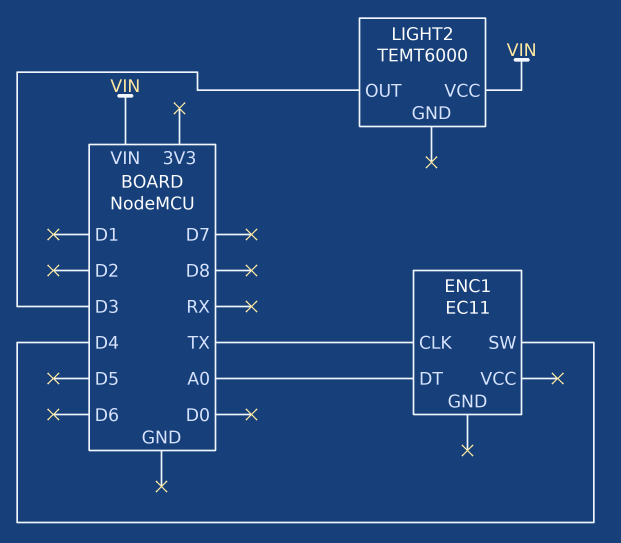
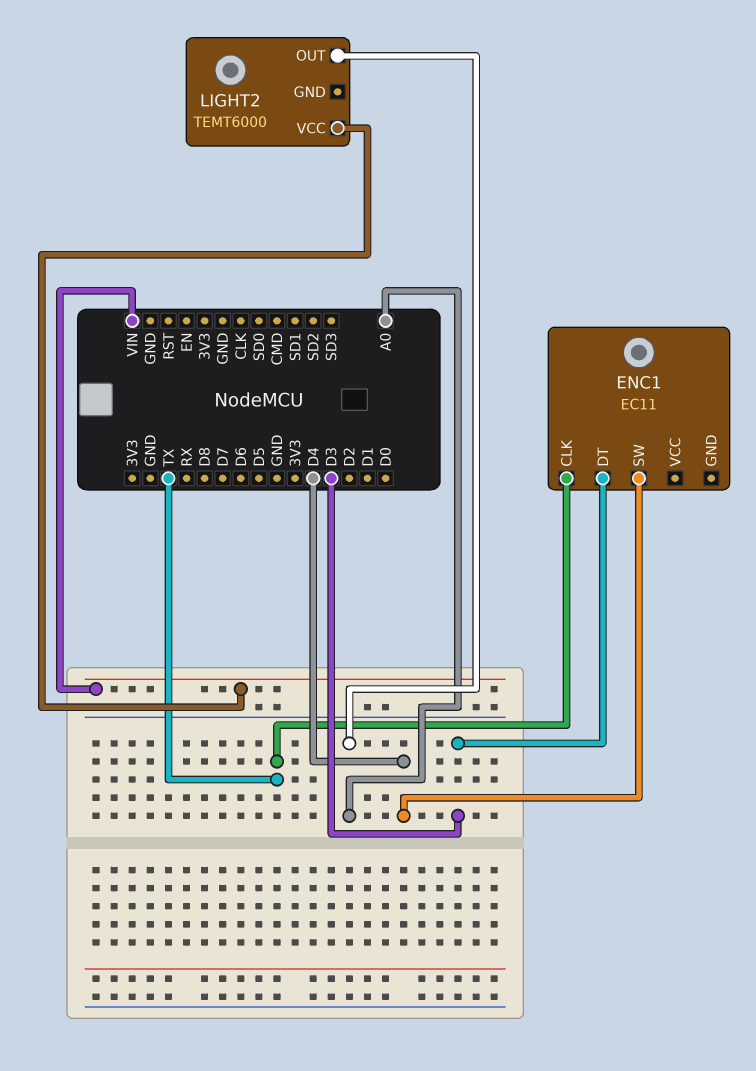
ENC1 pin DT: A0 -> D3
LIGHT2 pin OUT: D3 -> A0

